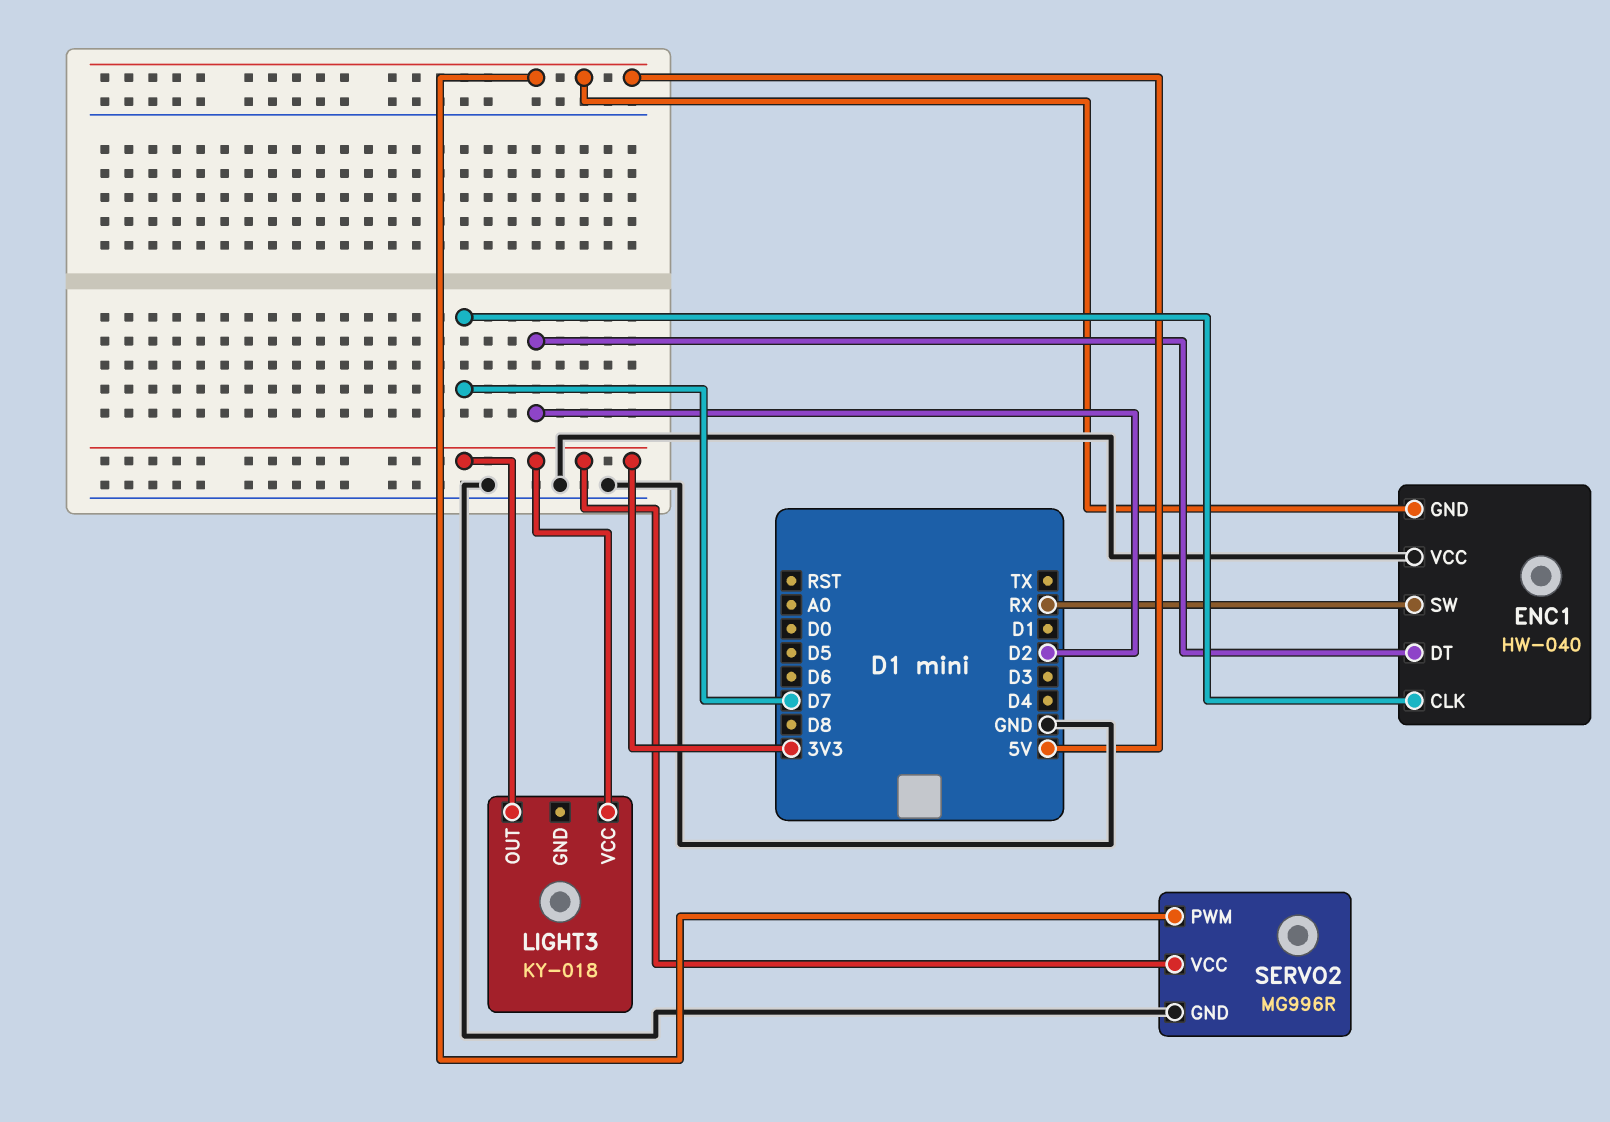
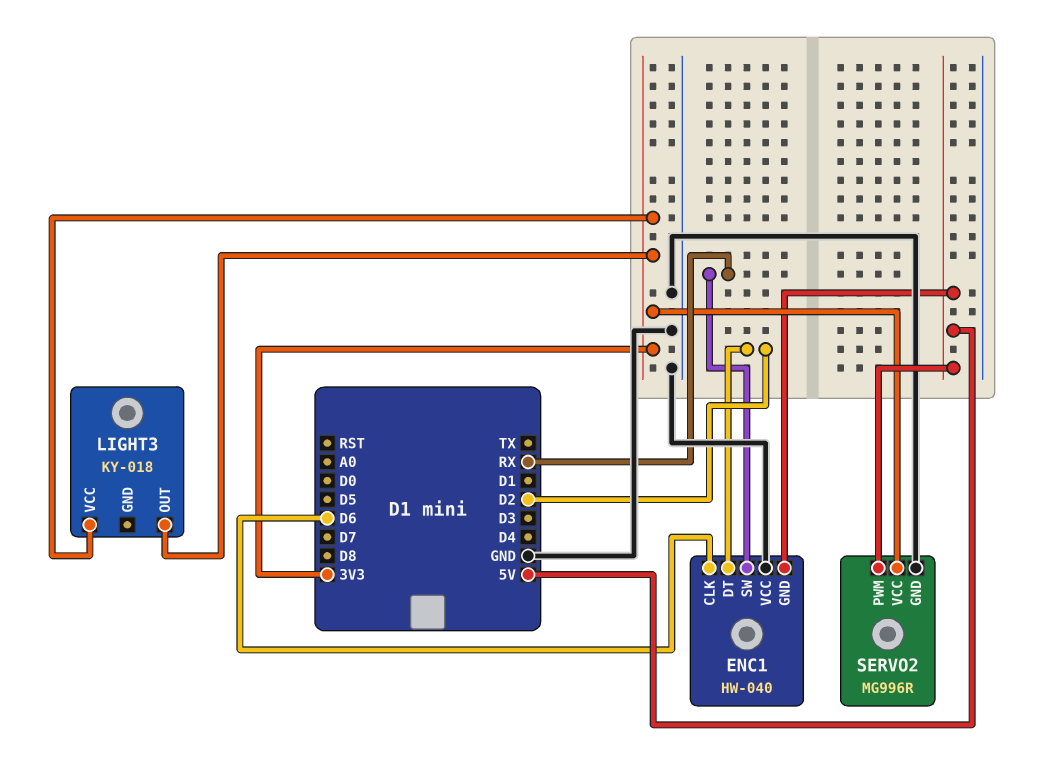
ENC1 pin CLK: D7 -> D6

